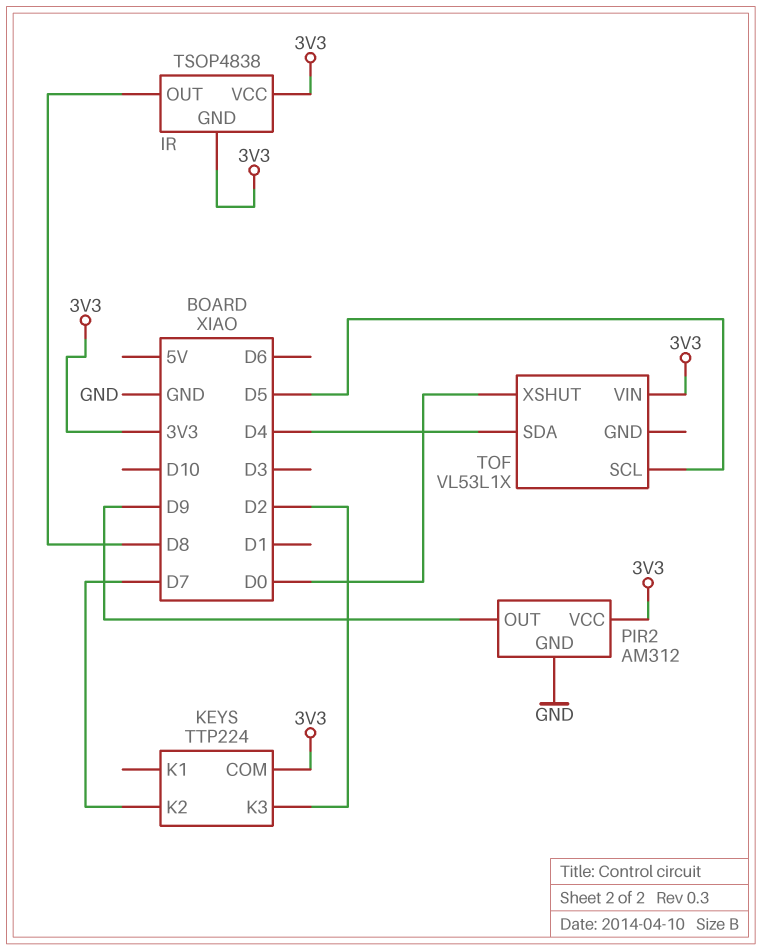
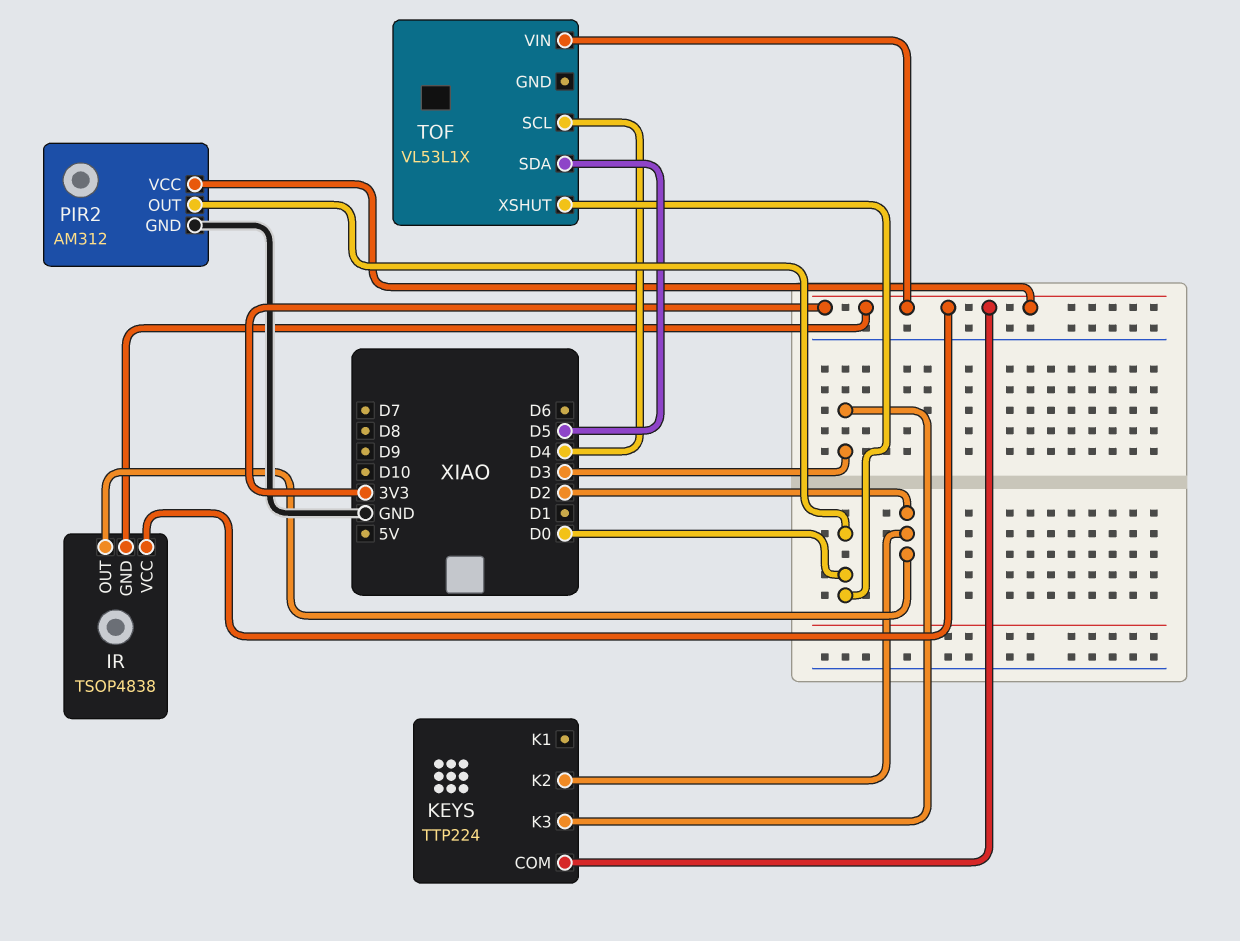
IR pin OUT: D8 -> D2
KEYS pin K2: D7 -> D2
KEYS pin K3: D2 -> D3
PIR2 pin OUT: D9 -> D0
TOF pin SCL: D5 -> D4
TOF pin SDA: D4 -> D5

